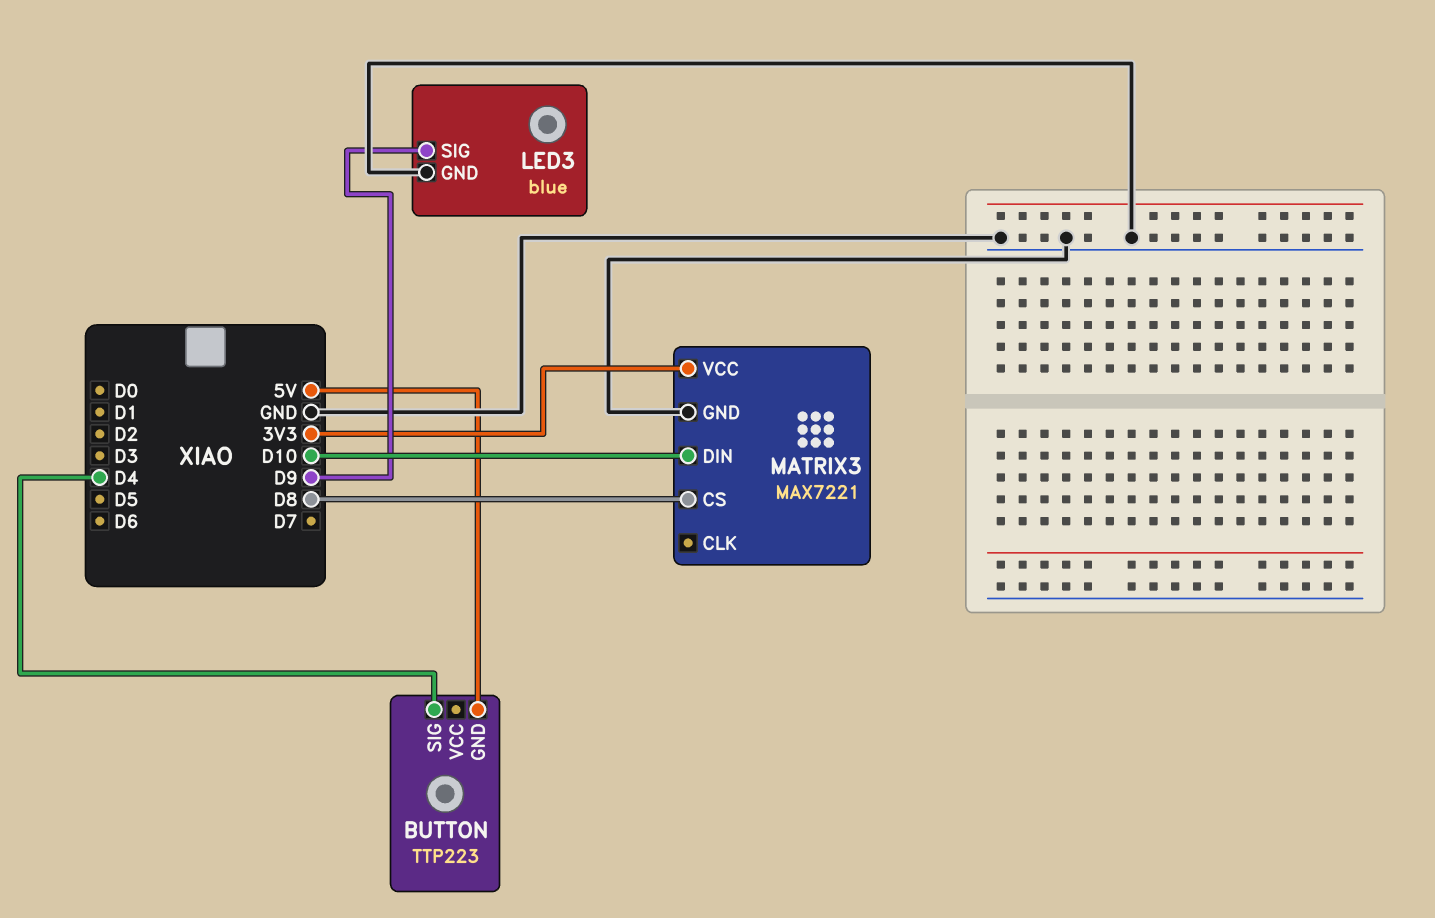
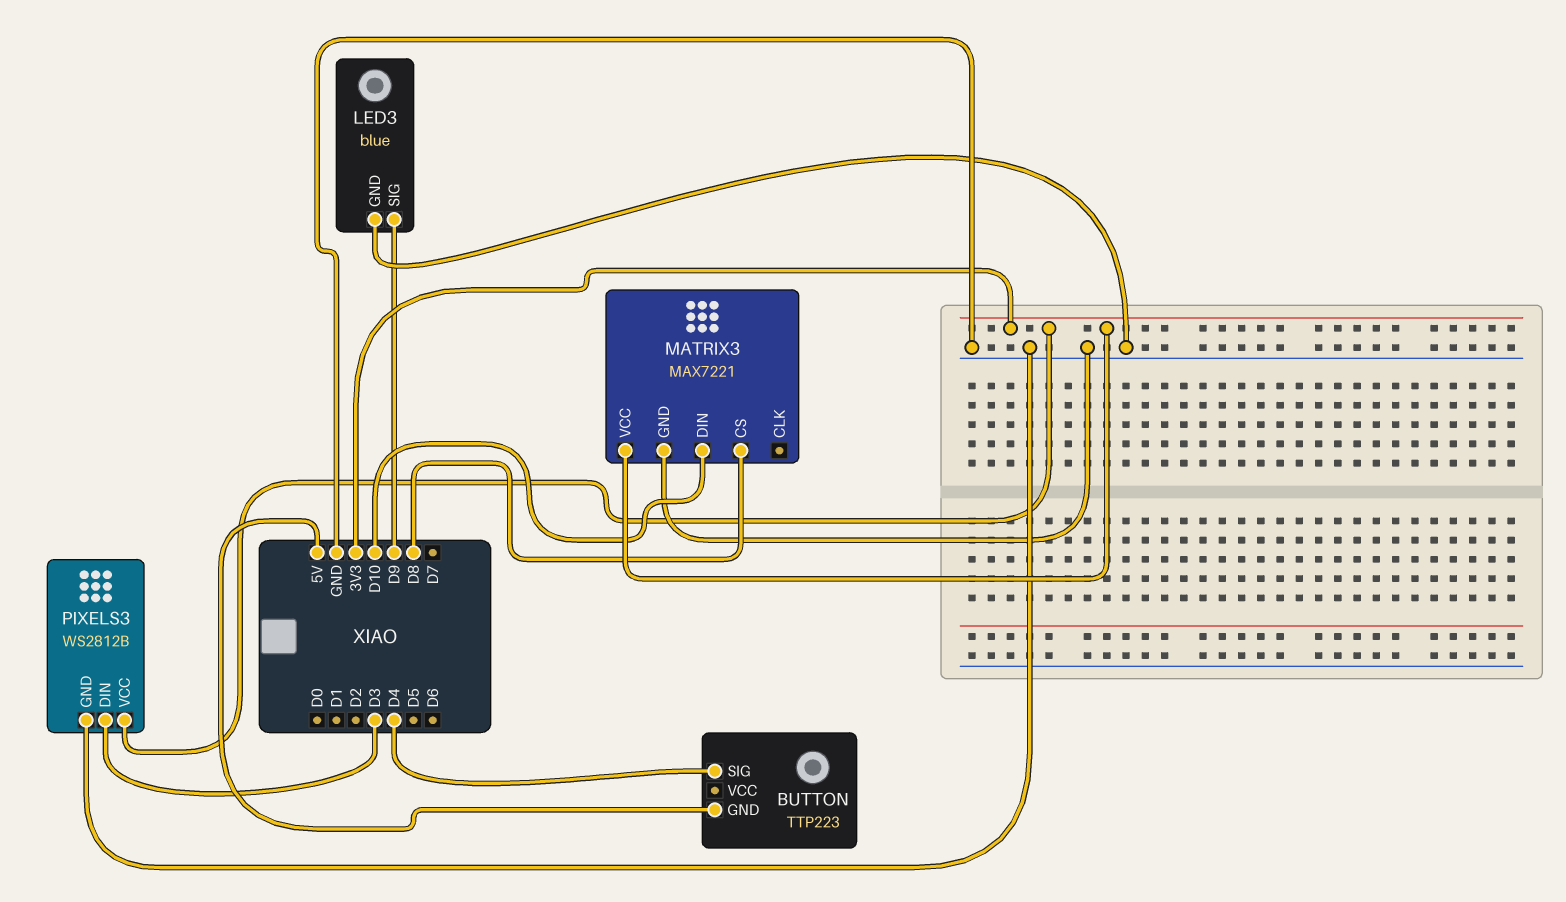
PIXELS3: none -> WS2812B
PIXELS3 pin DIN: none -> D3
PIXELS3 pin GND: none -> GND
PIXELS3 pin VCC: none -> 3V3

